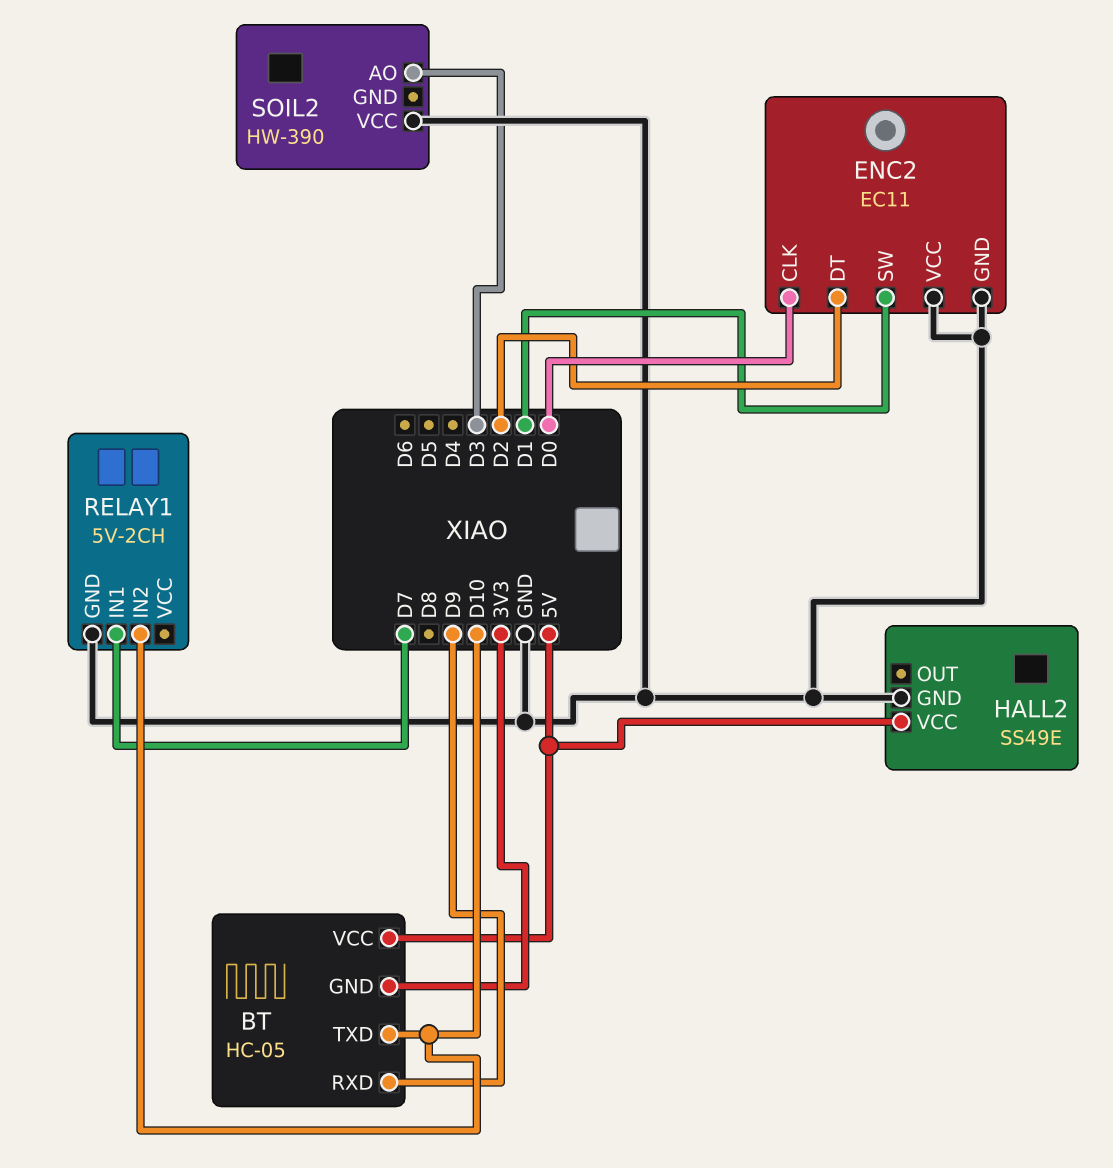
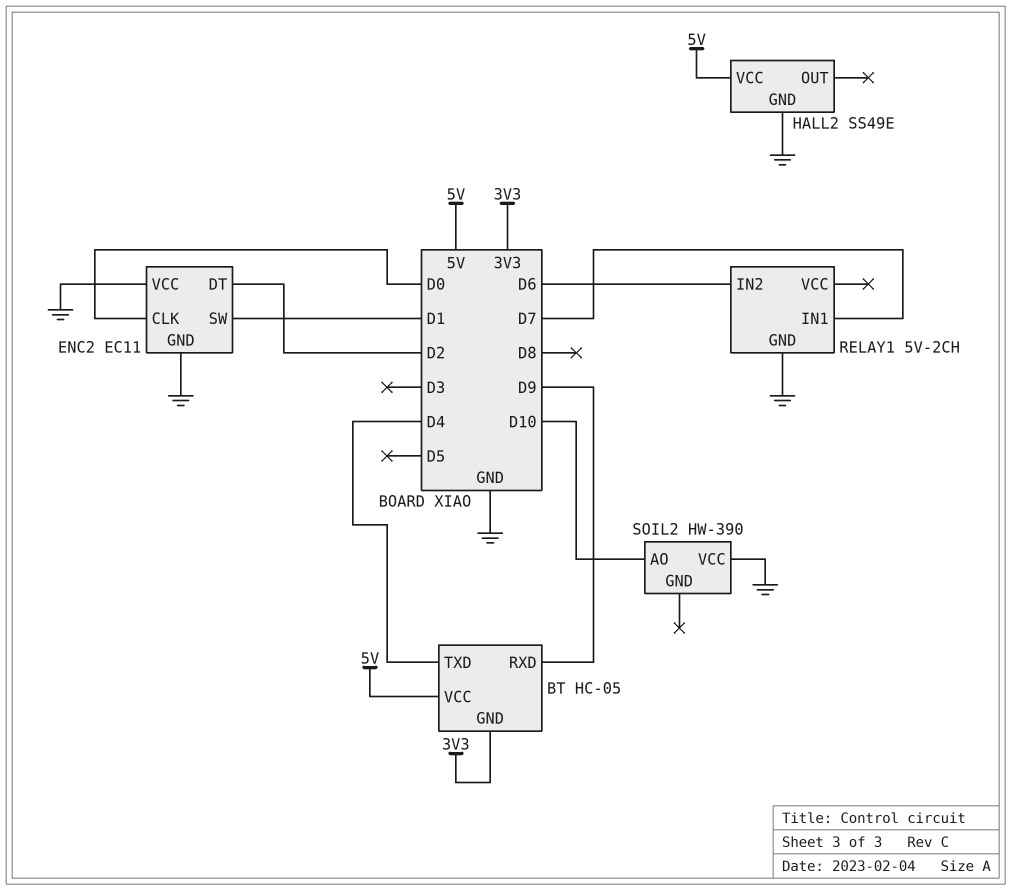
BT pin TXD: D10 -> D4
RELAY1 pin IN2: D10 -> D6
SOIL2 pin AO: D3 -> D10

